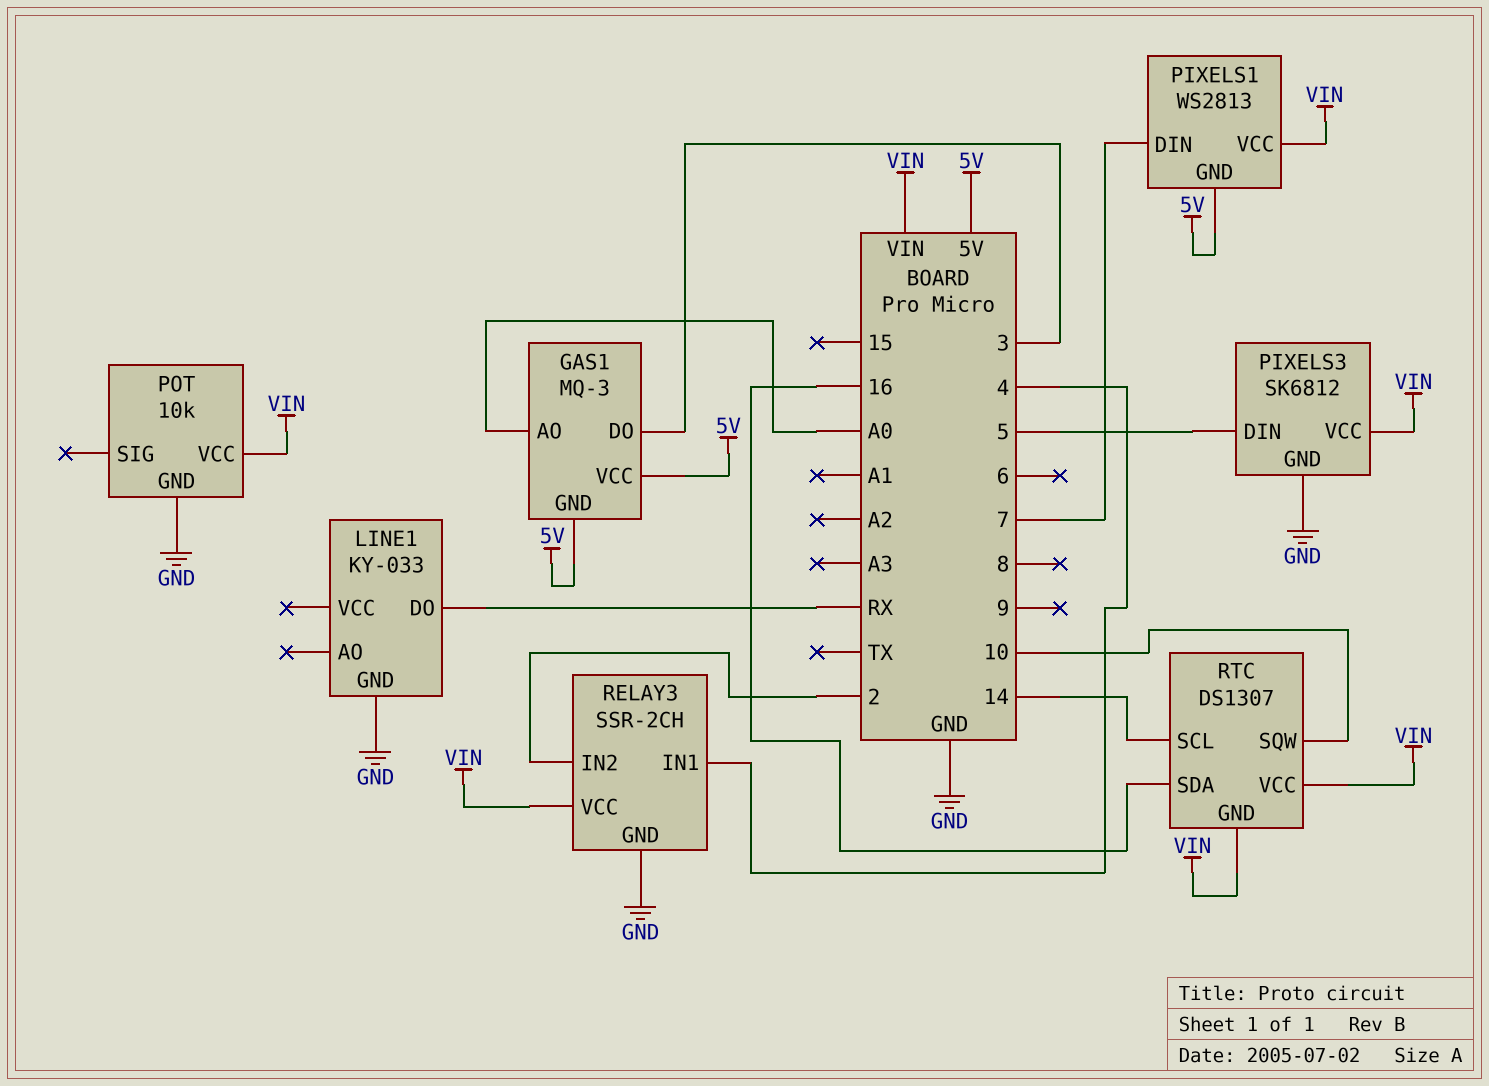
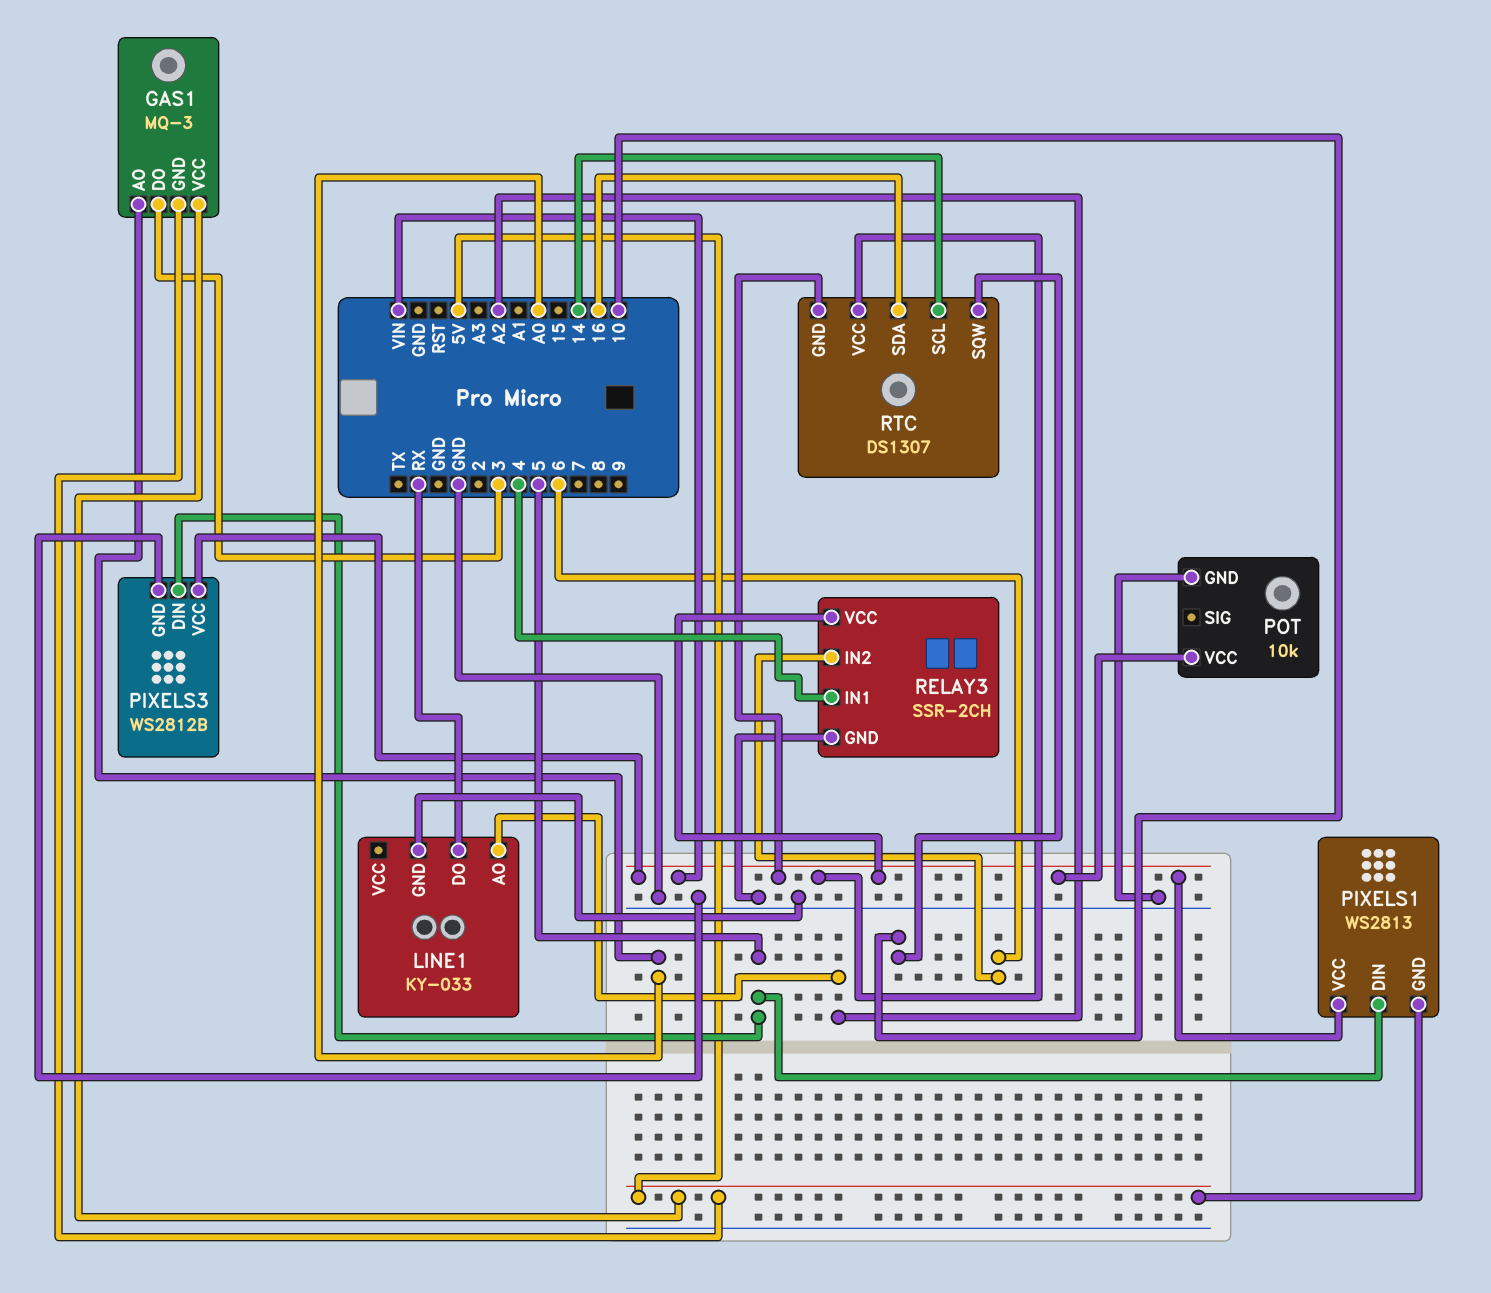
LINE1 pin AO: none -> A2
PIXELS1 pin DIN: 7 -> 5
PIXELS3: SK6812 -> WS2812B
RELAY3 pin IN2: 2 -> 6

